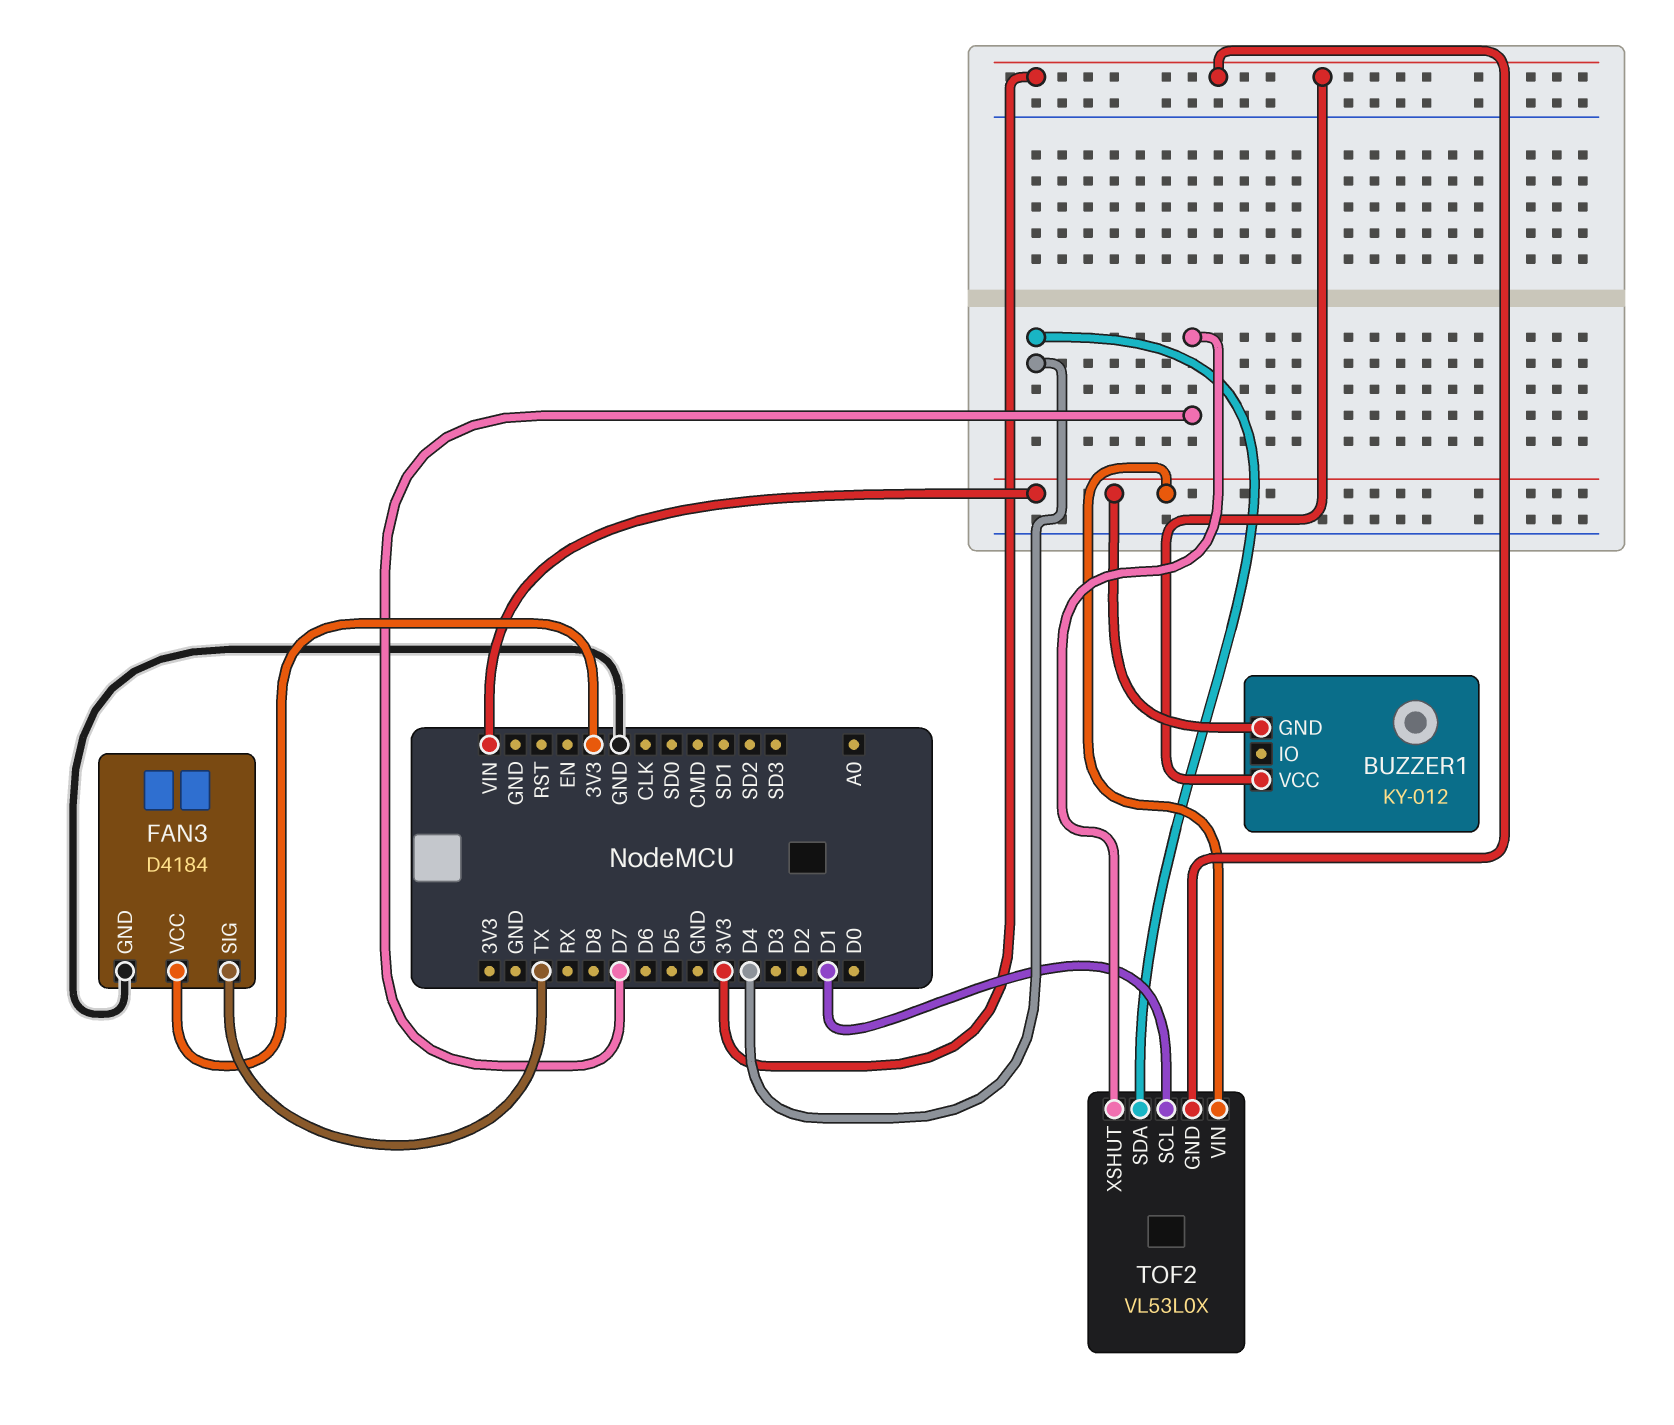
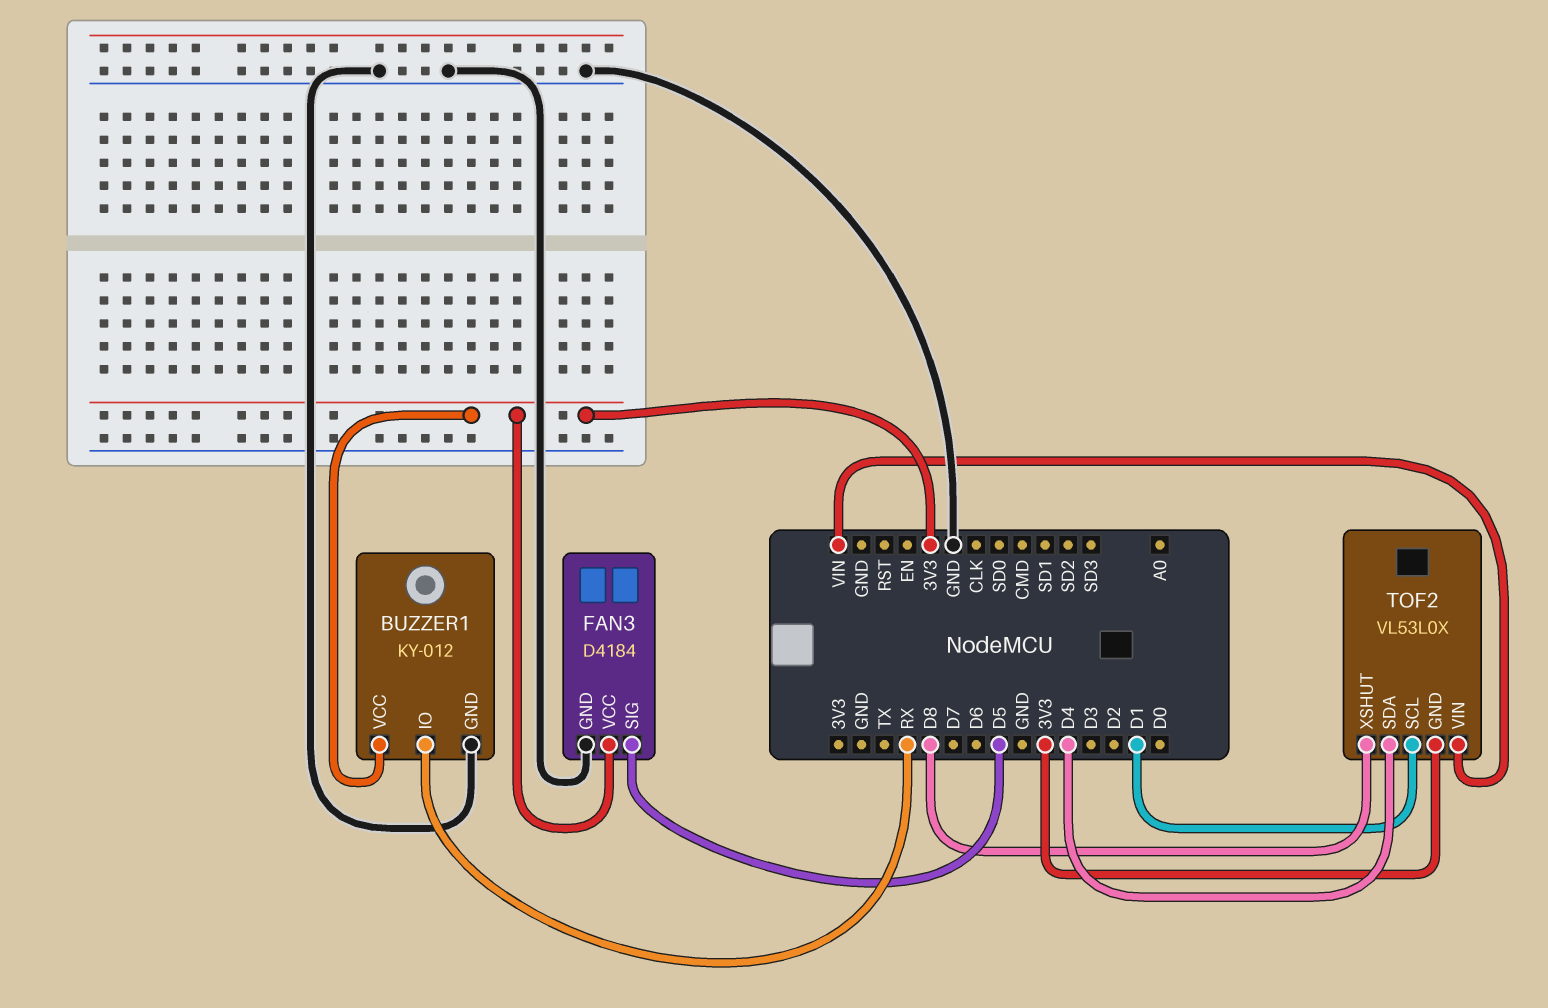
BUZZER1 pin GND: VIN -> GND
BUZZER1 pin IO: none -> RX
FAN3 pin SIG: TX -> D5
TOF2 pin XSHUT: D7 -> D8

